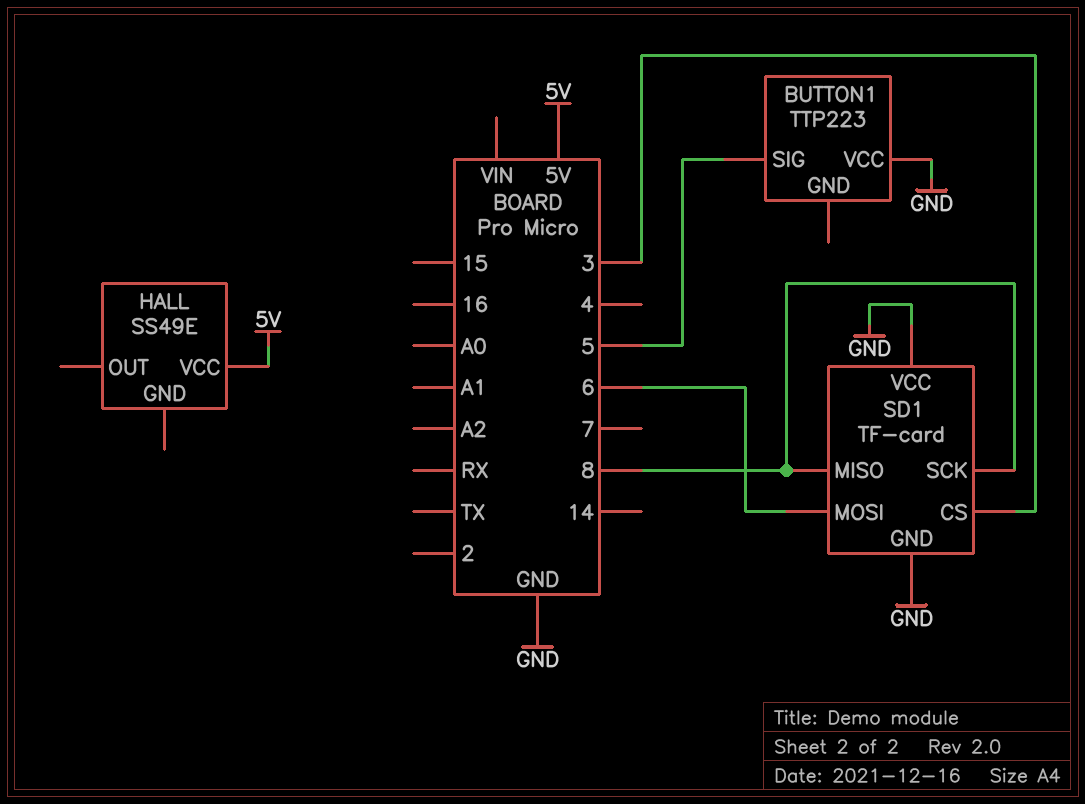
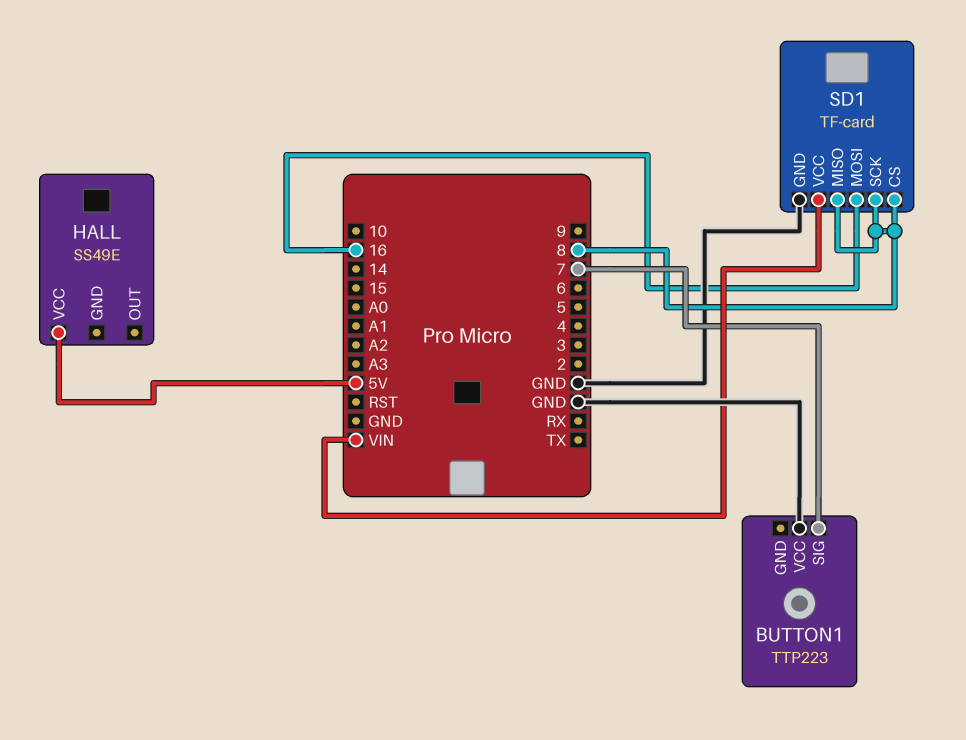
BUTTON1 pin SIG: 5 -> 7
SD1 pin CS: 3 -> 8
SD1 pin MOSI: 6 -> 16
SD1 pin VCC: GND -> VIN

